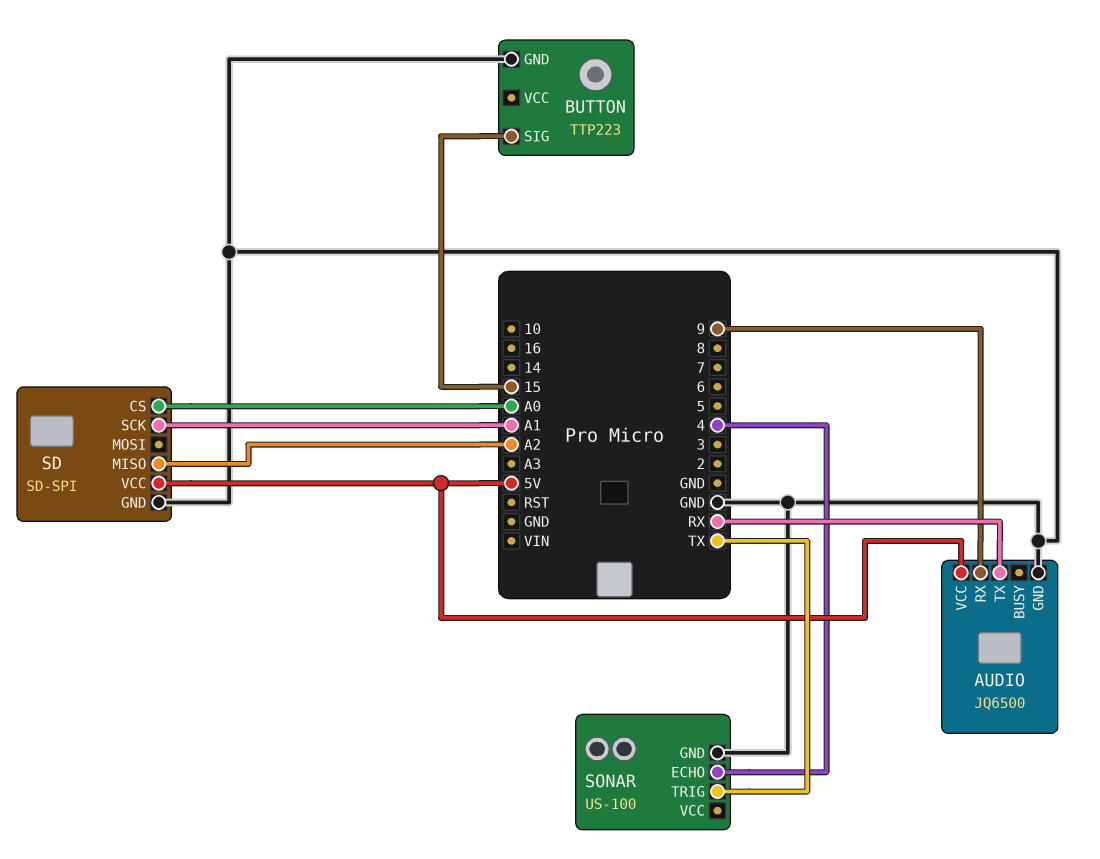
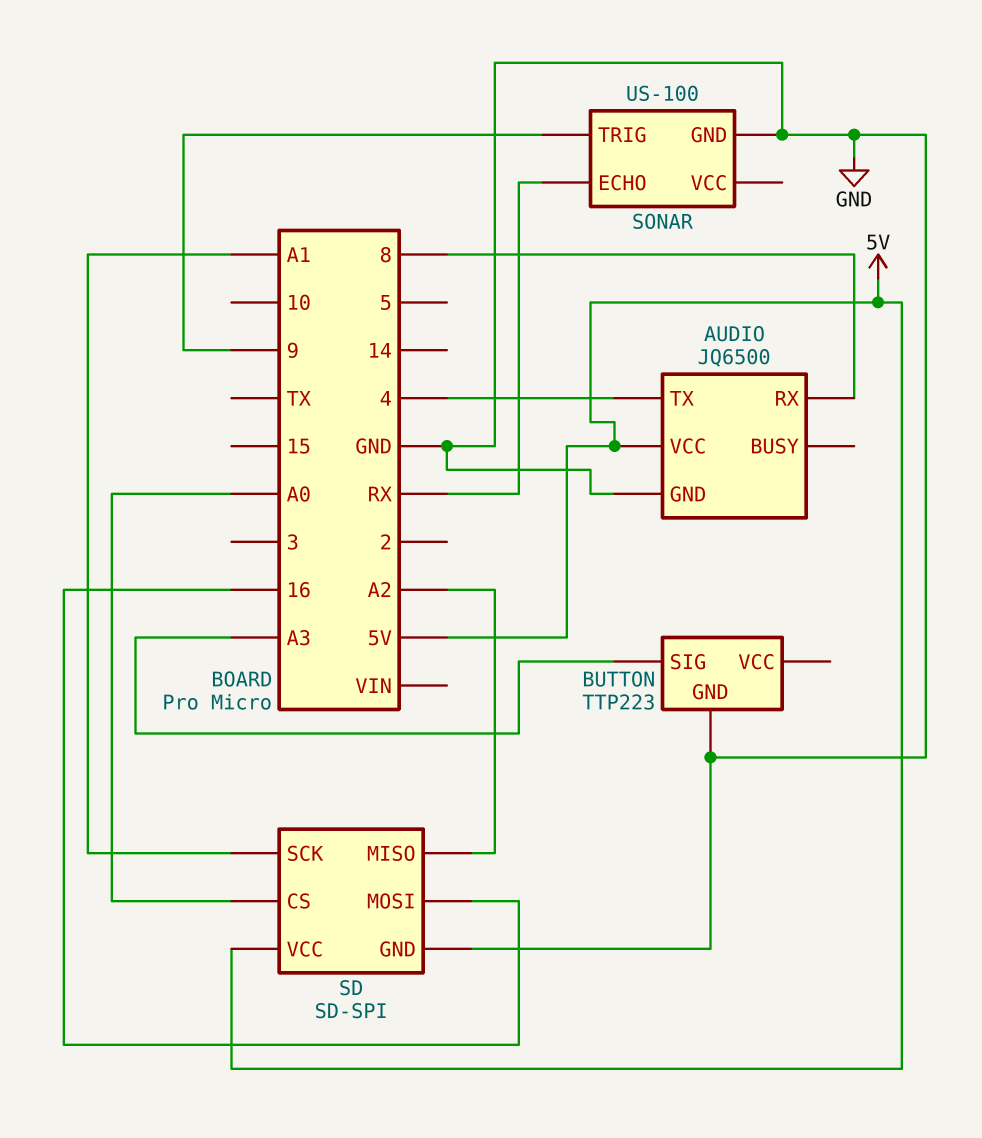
AUDIO pin RX: 9 -> 8
AUDIO pin TX: RX -> 4
BUTTON pin SIG: 15 -> A3
SD pin MOSI: none -> 16
SONAR pin ECHO: 4 -> RX
SONAR pin TRIG: TX -> 9

